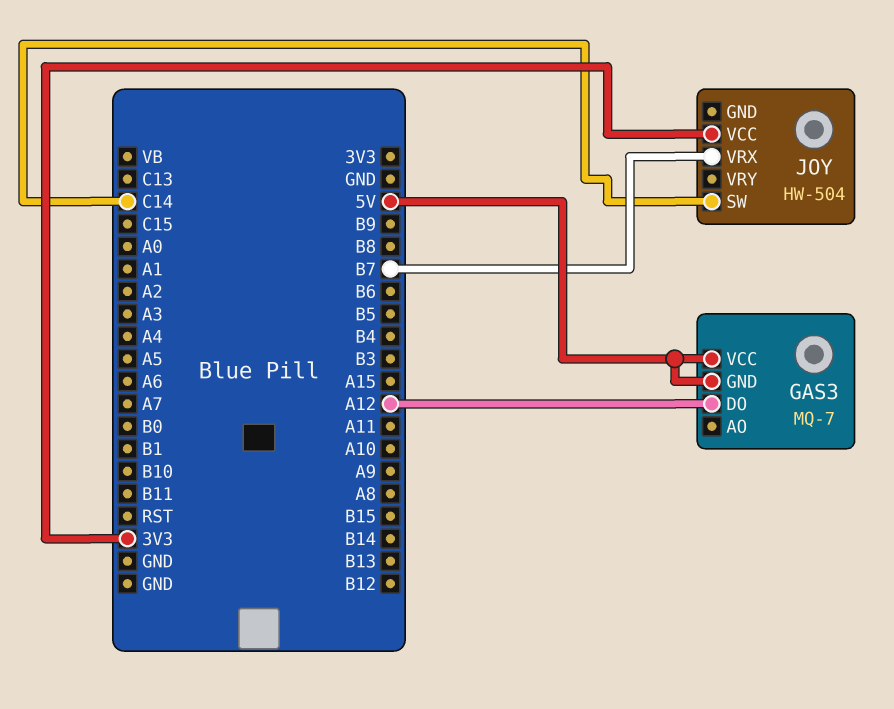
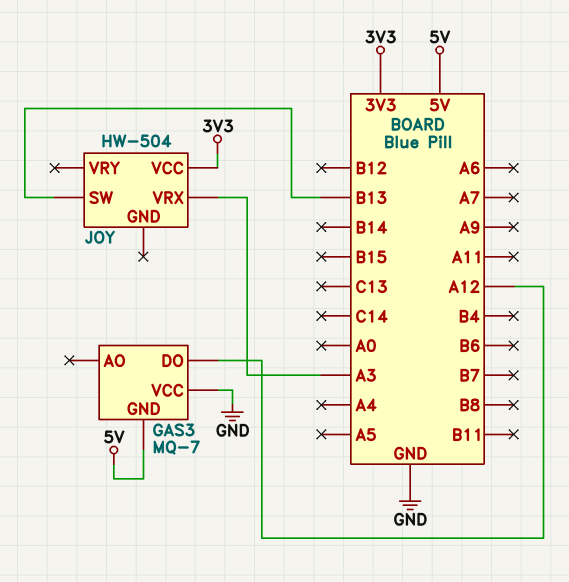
GAS3 pin VCC: 5V -> GND
JOY pin SW: C14 -> B13
JOY pin VRX: B7 -> A3

